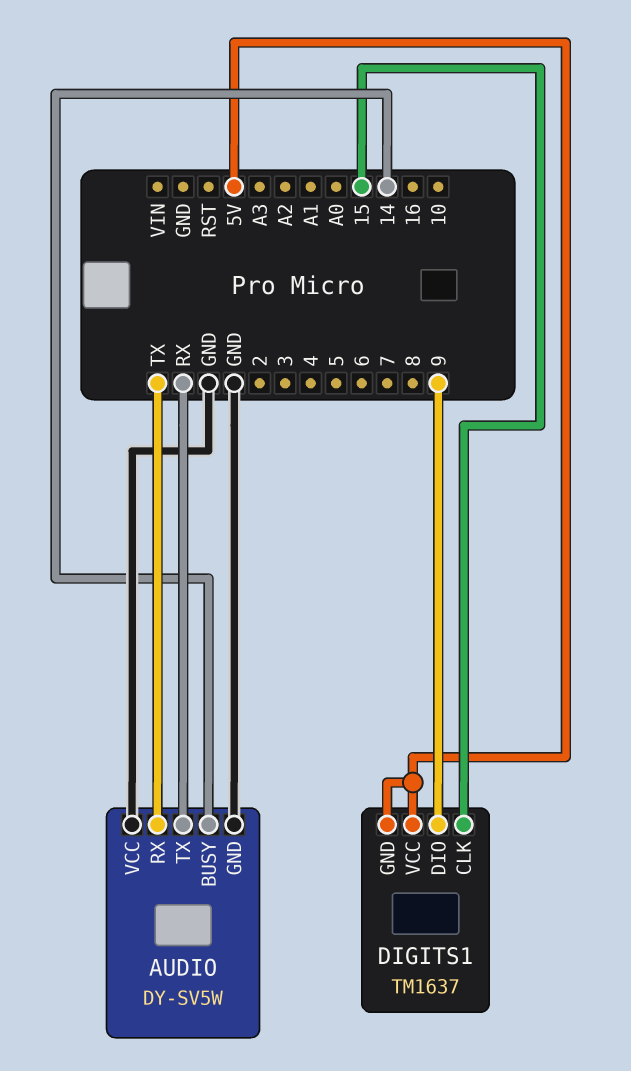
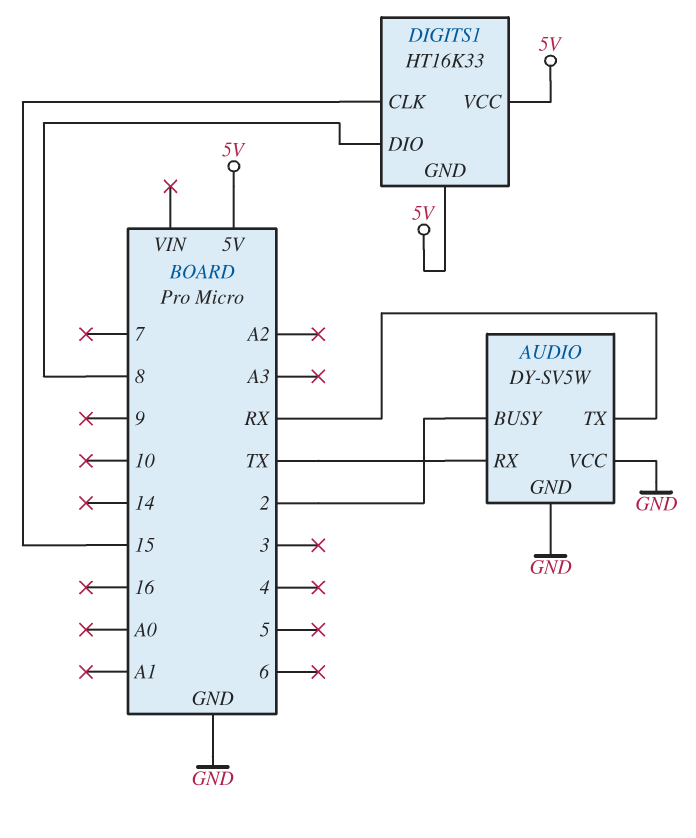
AUDIO pin BUSY: 14 -> 2
DIGITS1: TM1637 -> HT16K33
DIGITS1 pin DIO: 9 -> 8

